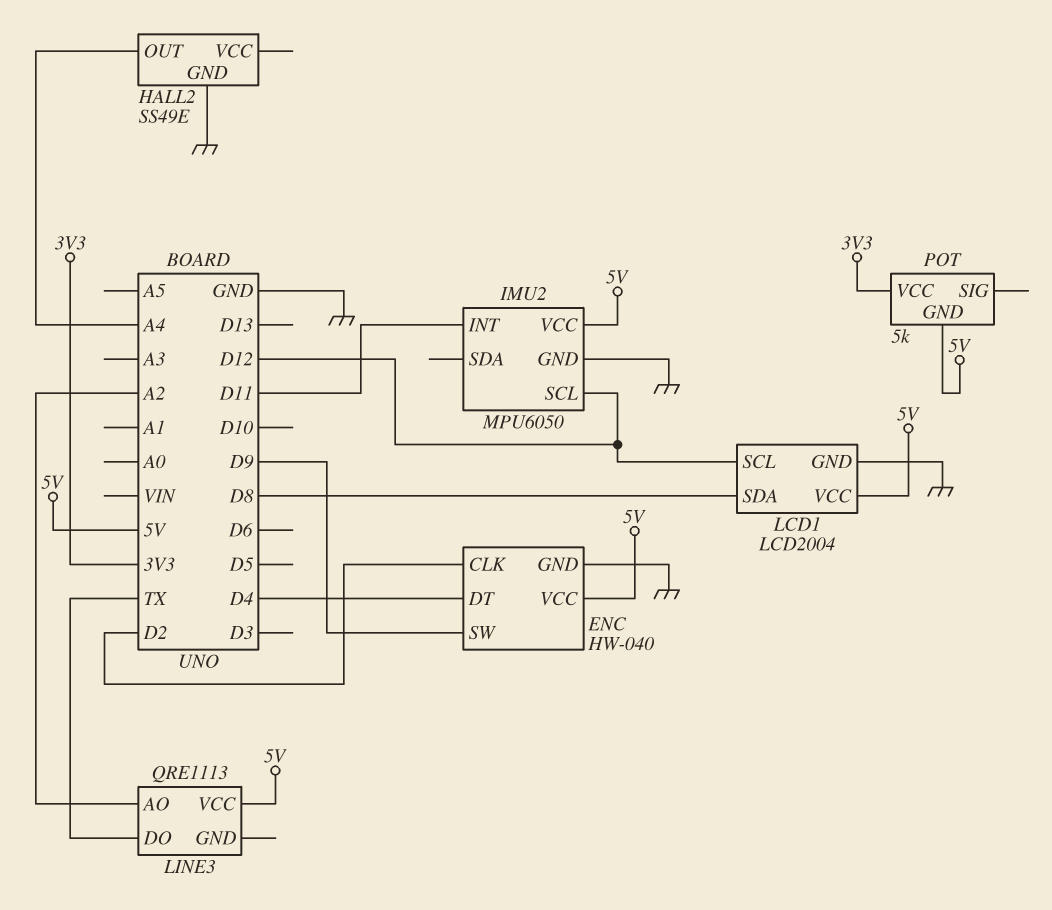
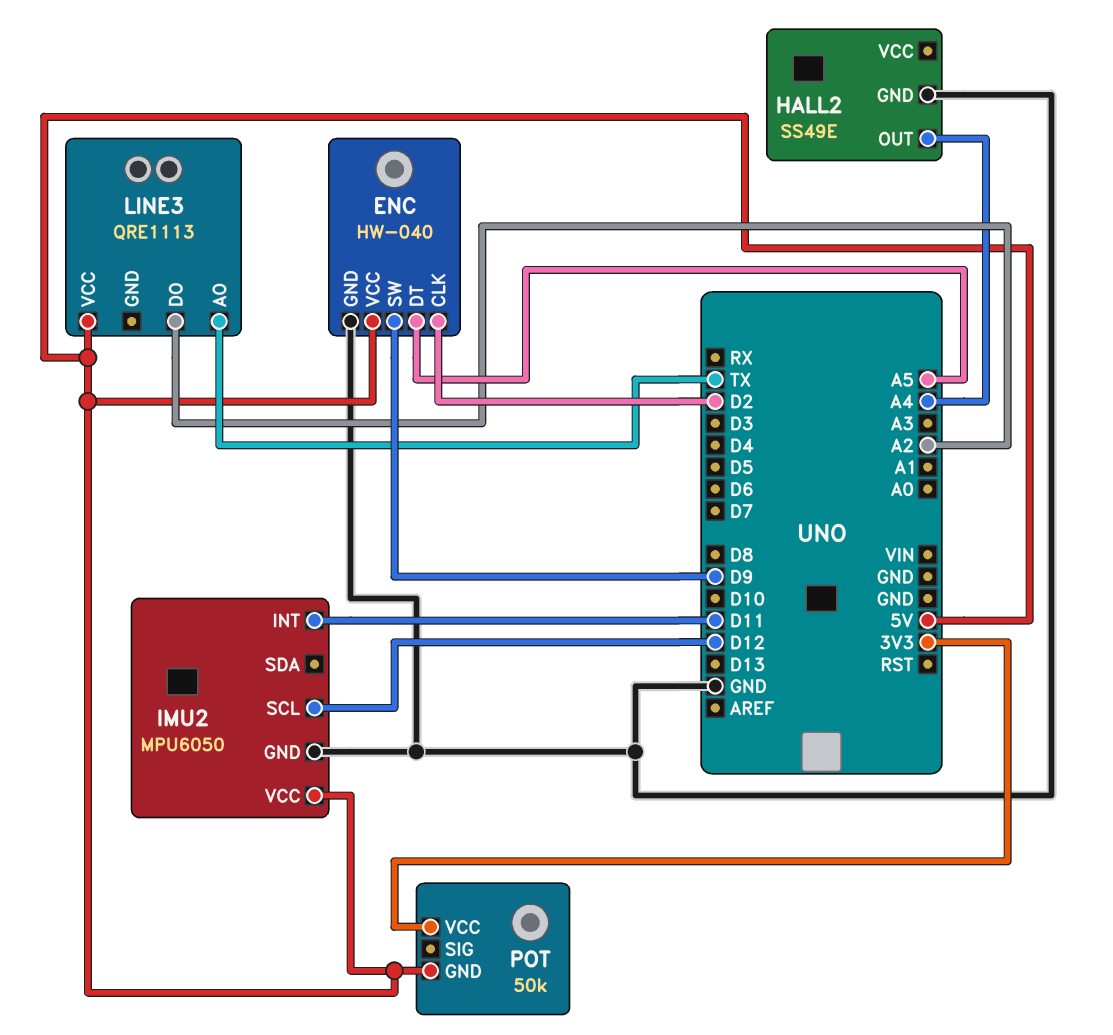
ENC pin DT: D4 -> A5
LCD1: LCD2004 -> none
LCD1 pin GND: GND -> none
LCD1 pin SCL: D12 -> none
LCD1 pin SDA: D8 -> none
LCD1 pin VCC: 5V -> none
LINE3 pin AO: A2 -> TX
LINE3 pin DO: TX -> A2
POT: 5k -> 50k

